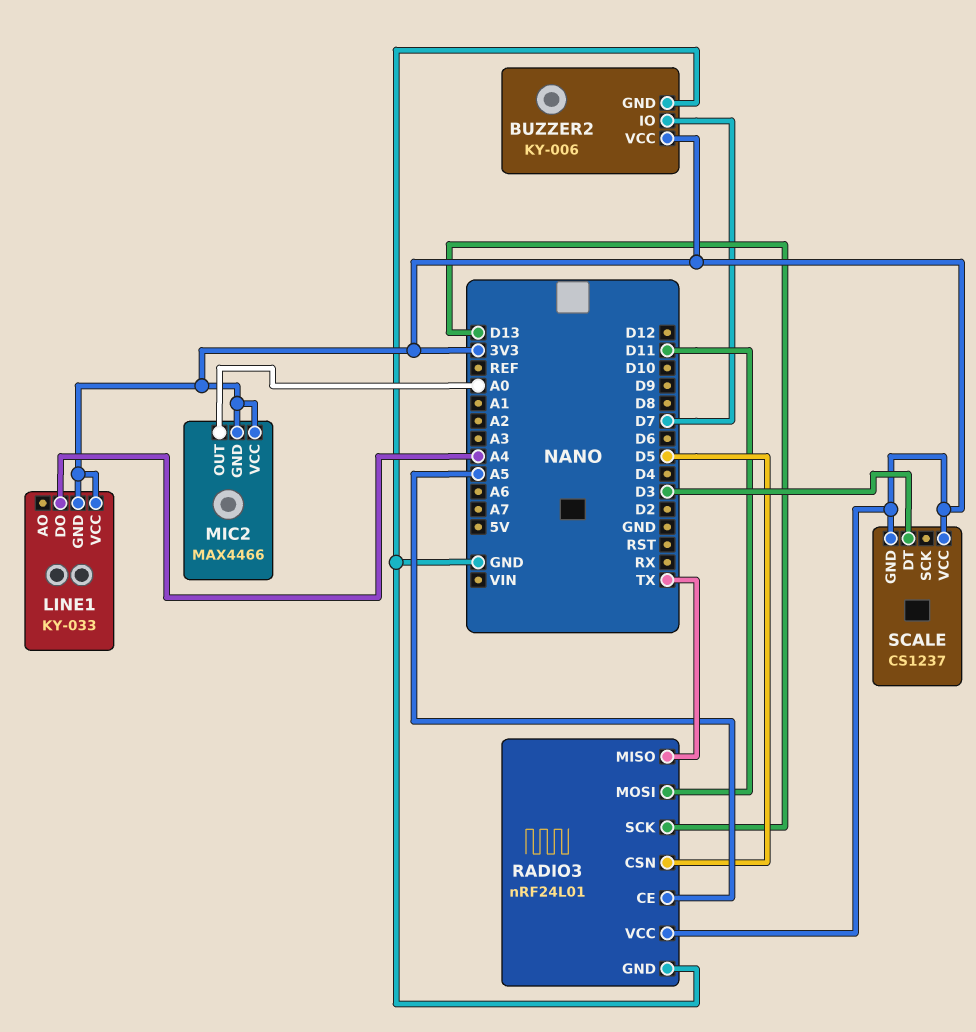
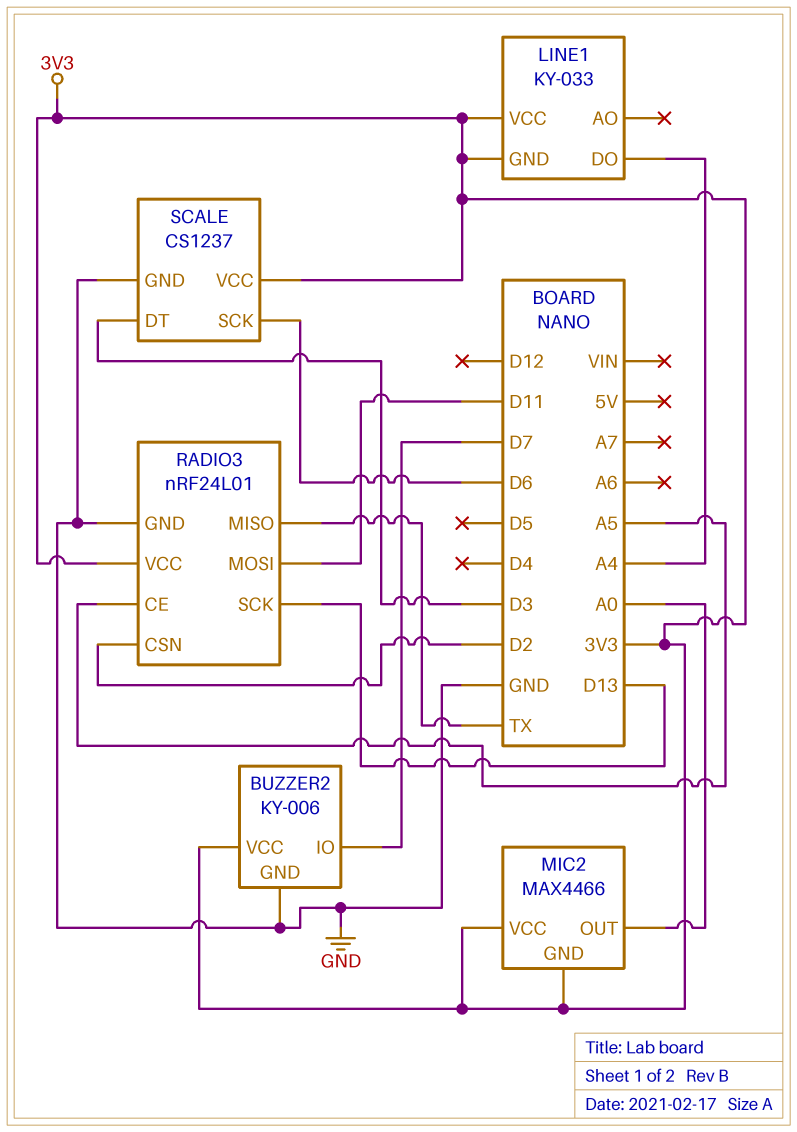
RADIO3 pin CSN: D5 -> D2
SCALE pin GND: 3V3 -> GND
SCALE pin SCK: none -> D6

